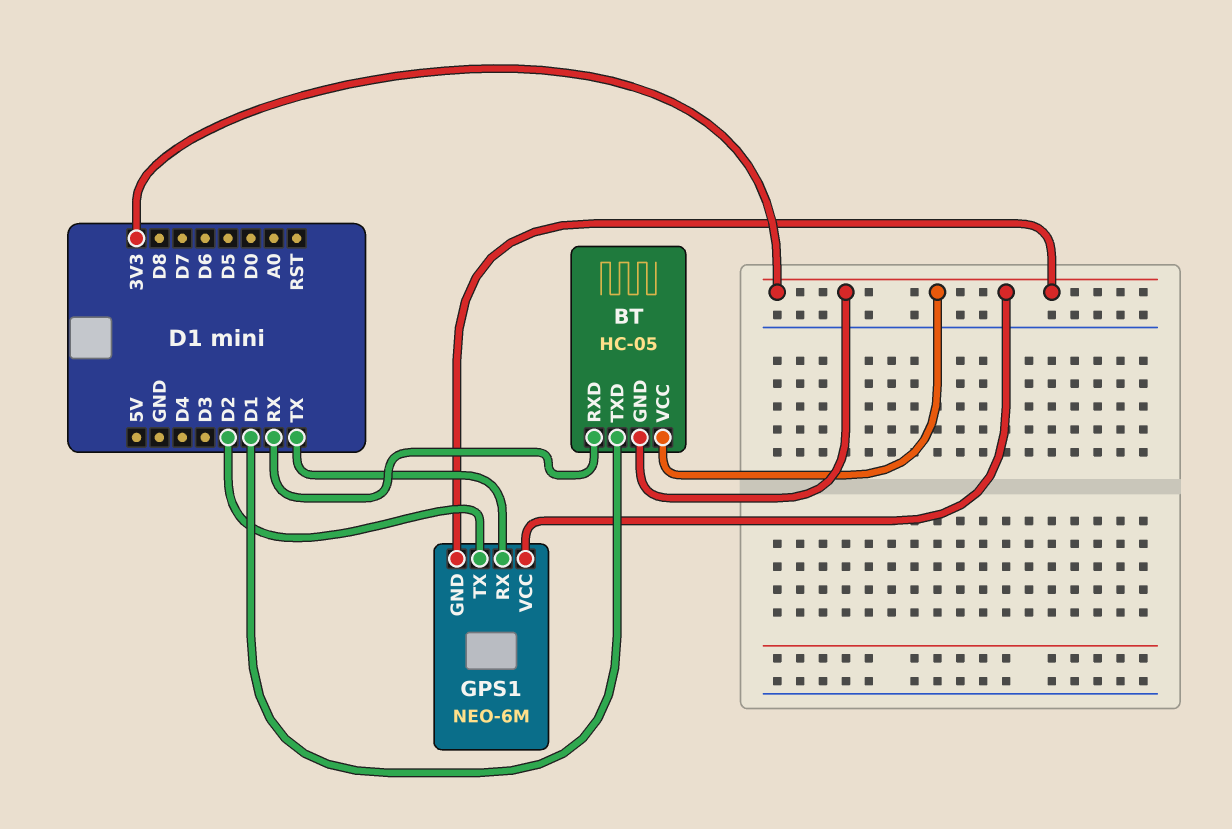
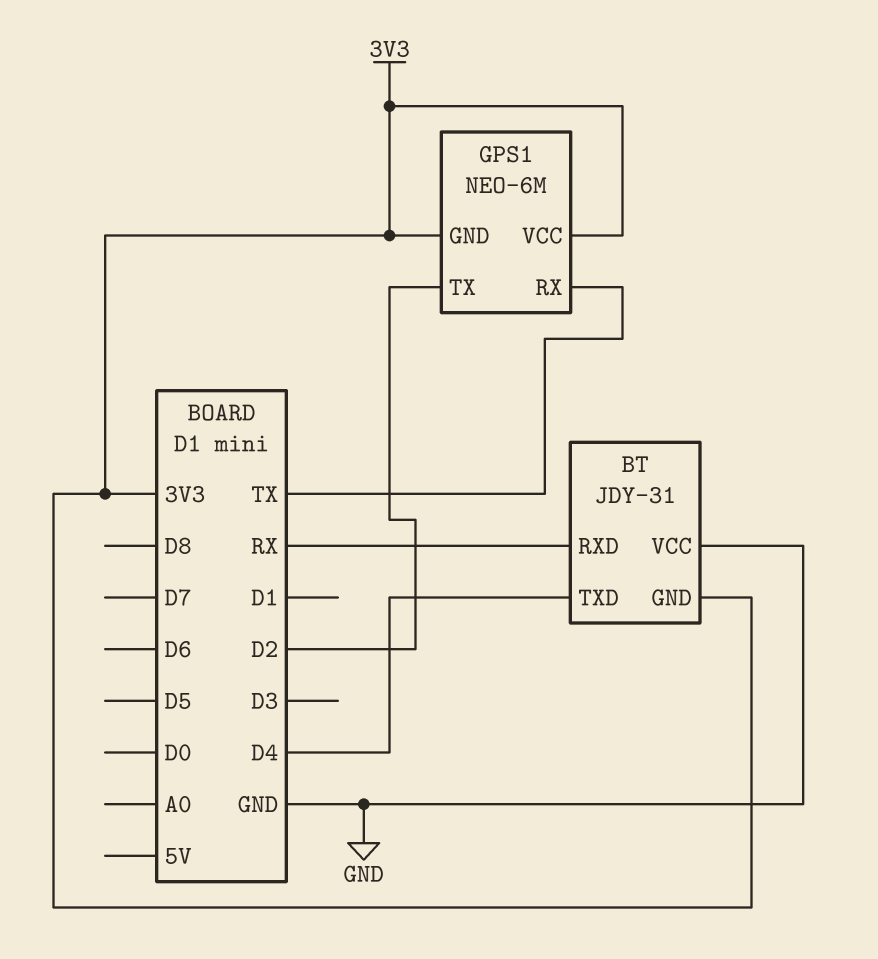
BT: HC-05 -> JDY-31
BT pin TXD: D1 -> D4
BT pin VCC: 3V3 -> GND

